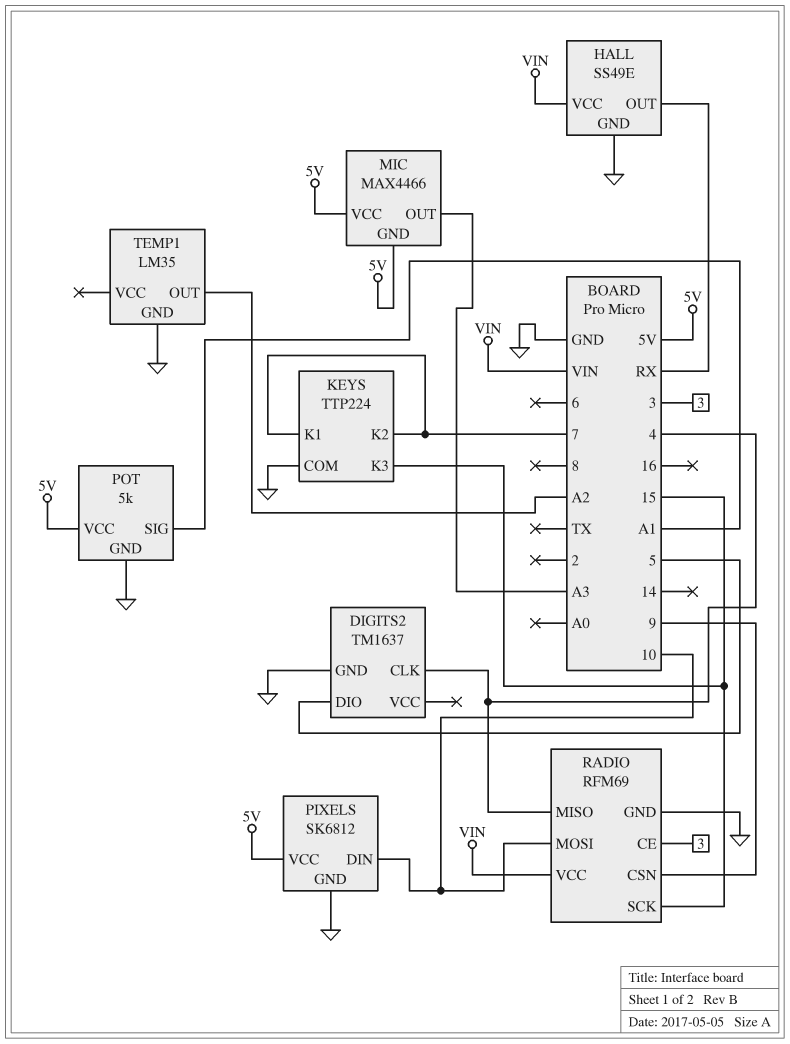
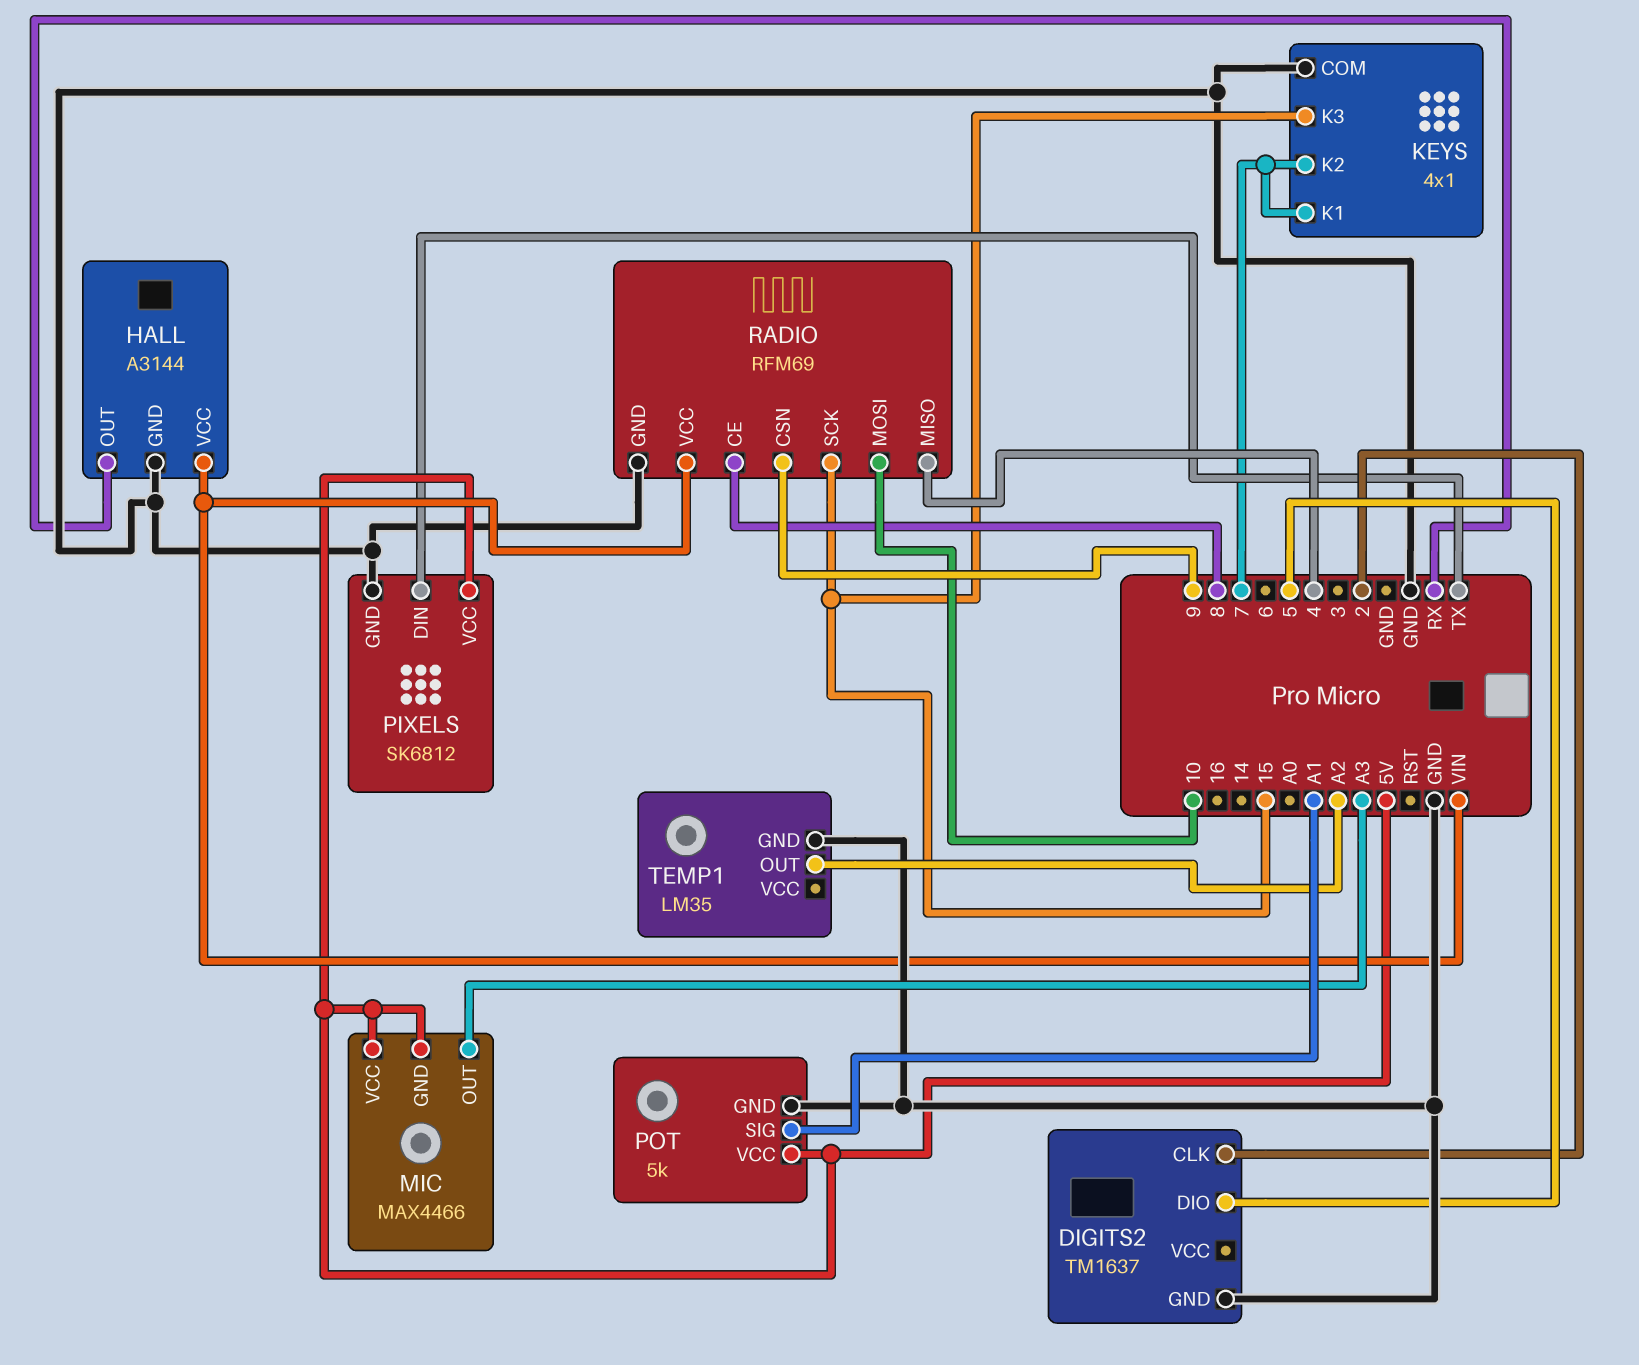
DIGITS2 pin CLK: 4 -> 2
HALL: SS49E -> A3144
KEYS: TTP224 -> 4x1
PIXELS pin DIN: 10 -> TX
RADIO pin CE: 3 -> 8

